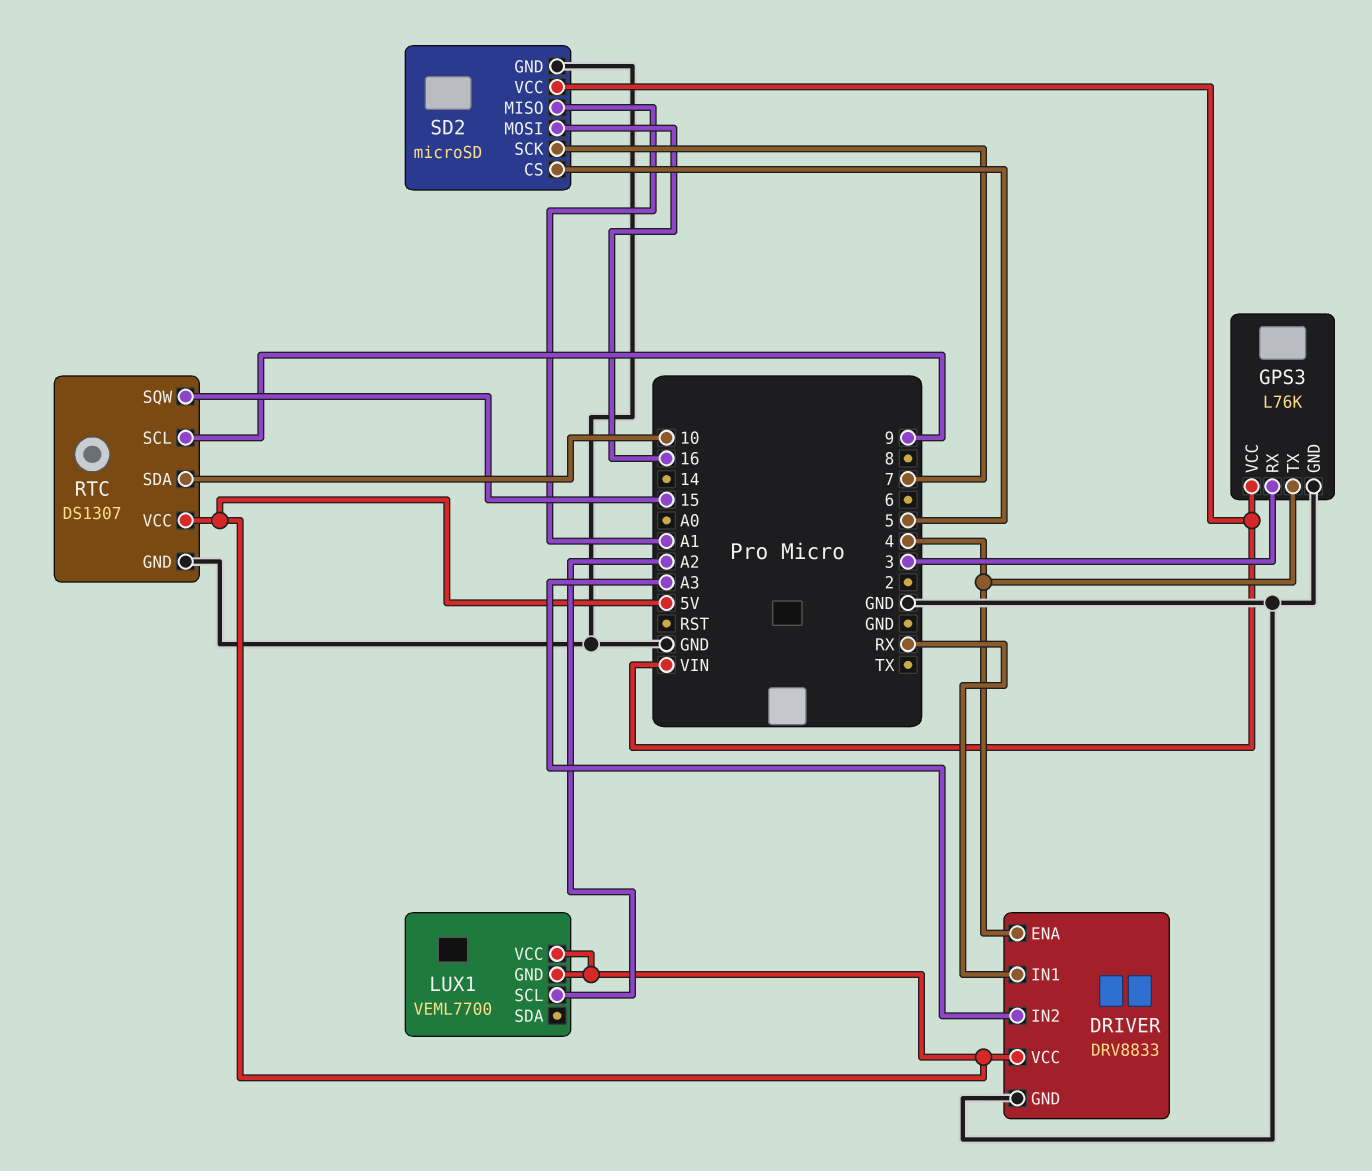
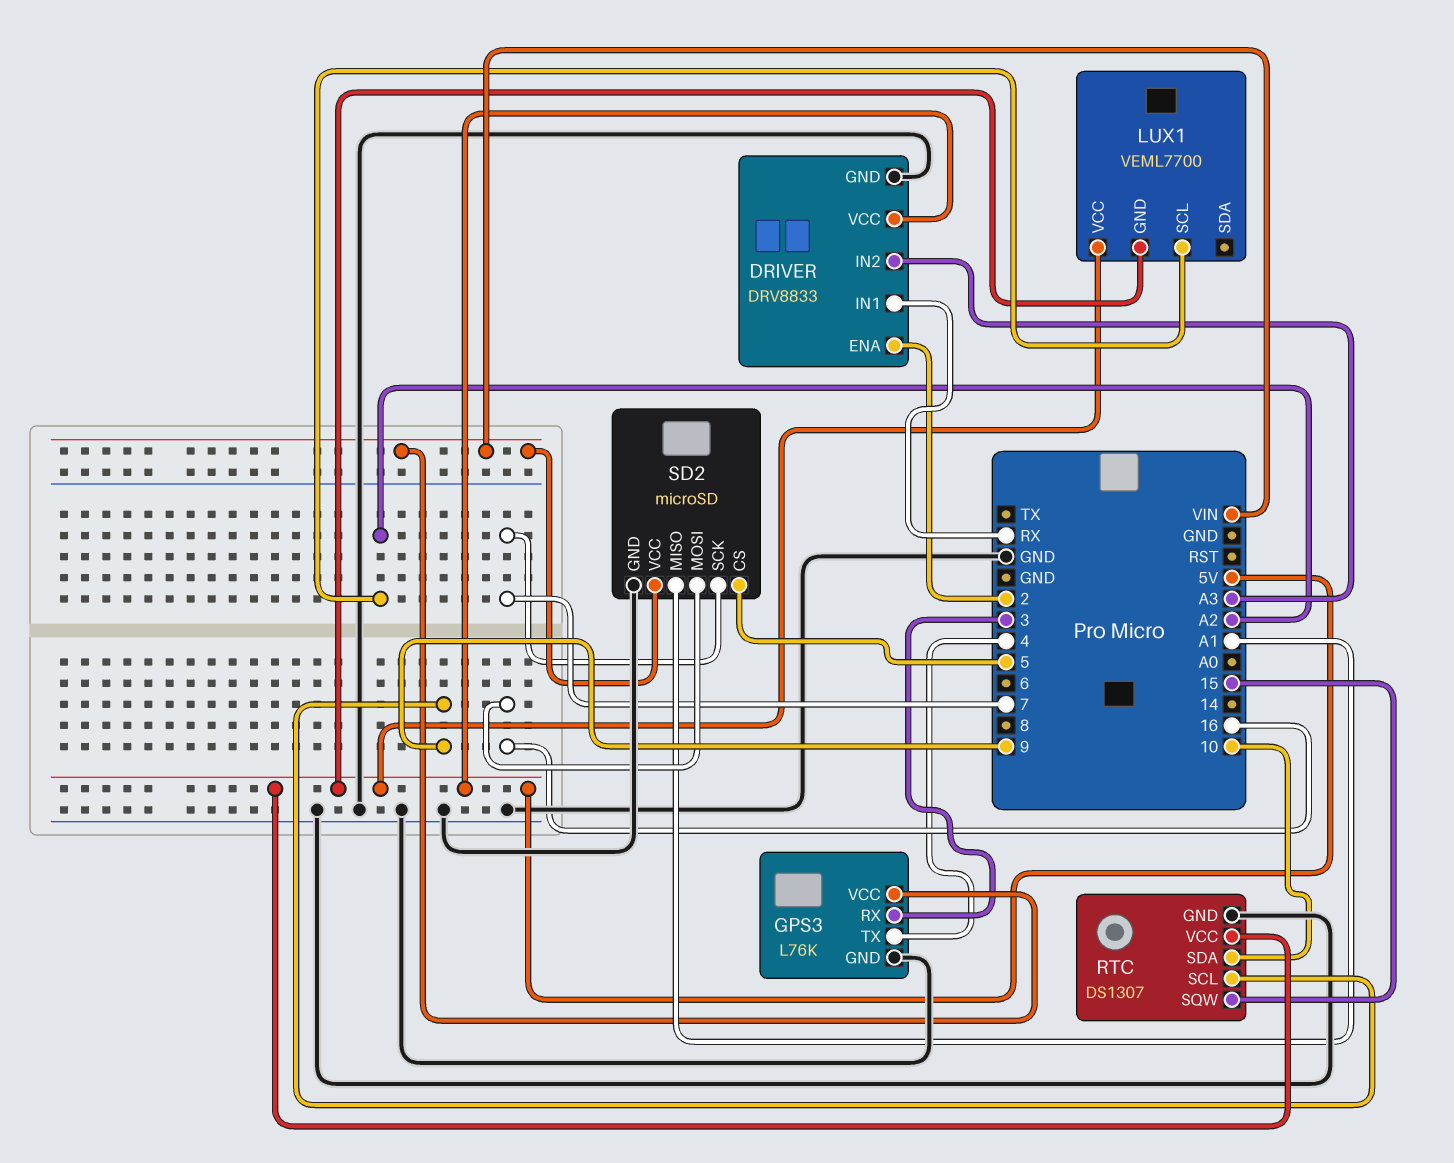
DRIVER pin ENA: 4 -> 2

